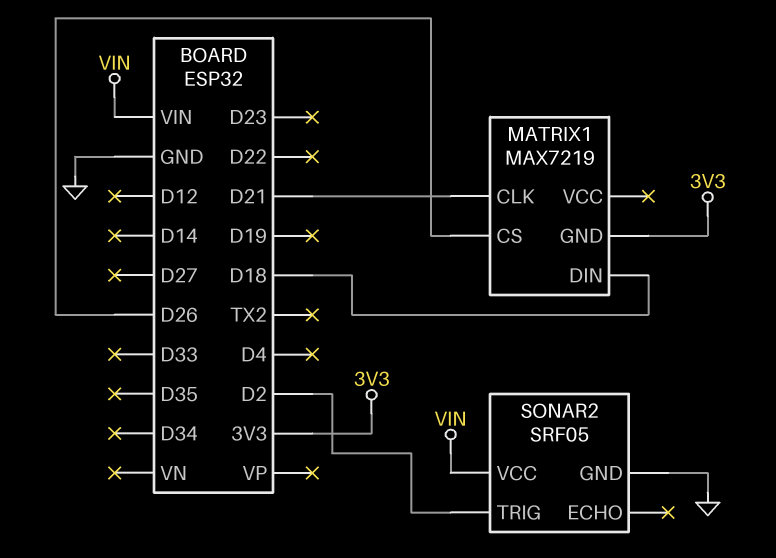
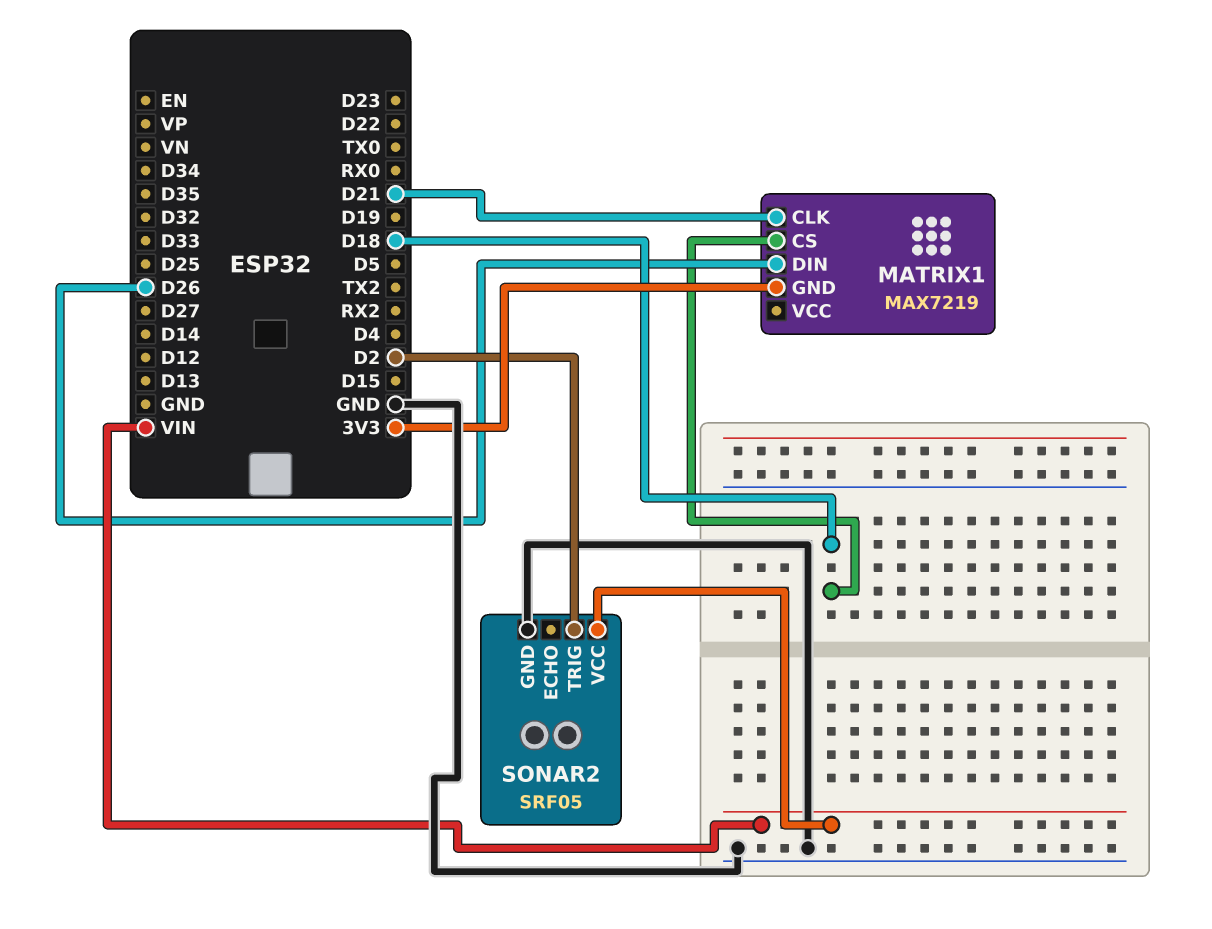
MATRIX1 pin CS: D26 -> D18
MATRIX1 pin DIN: D18 -> D26

